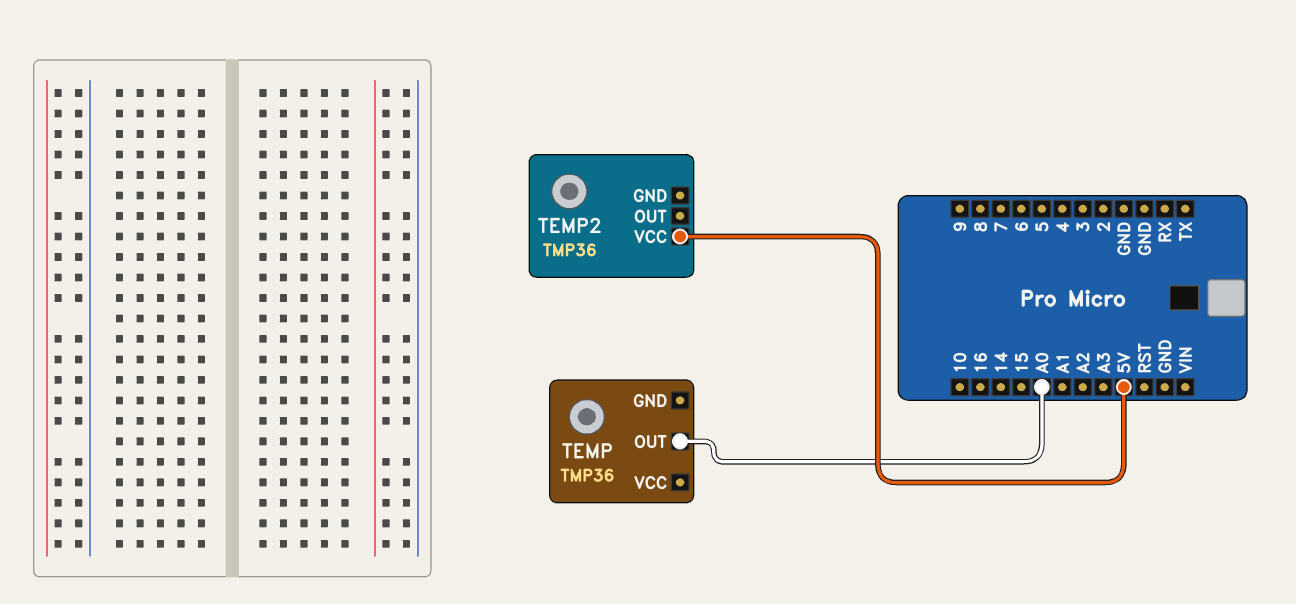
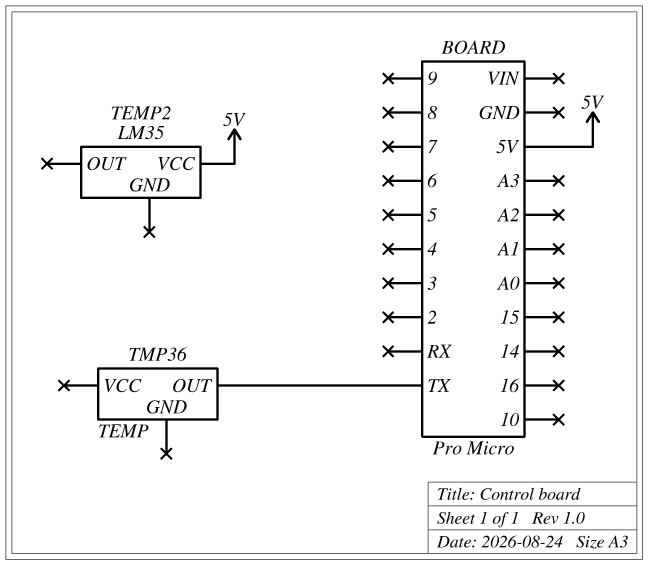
TEMP pin OUT: A0 -> TX
TEMP2: TMP36 -> LM35

